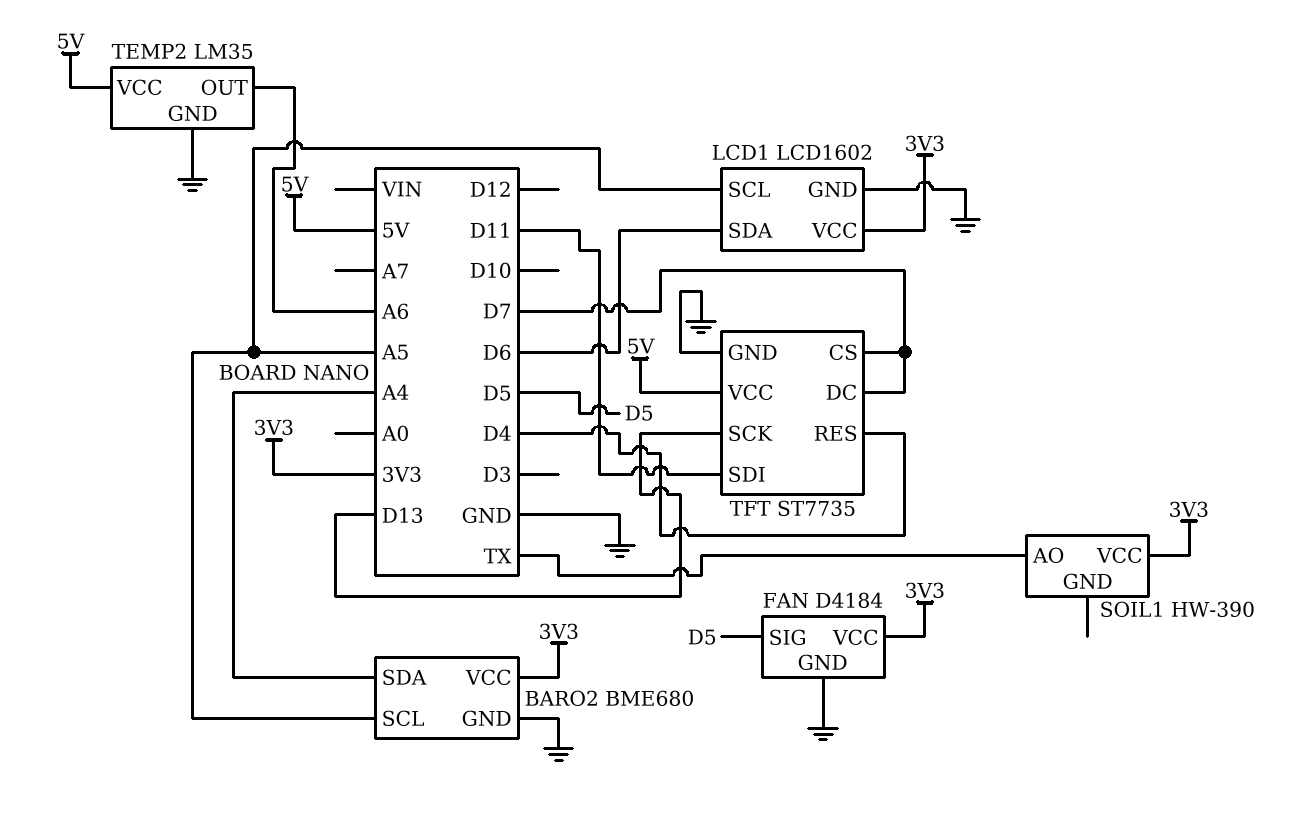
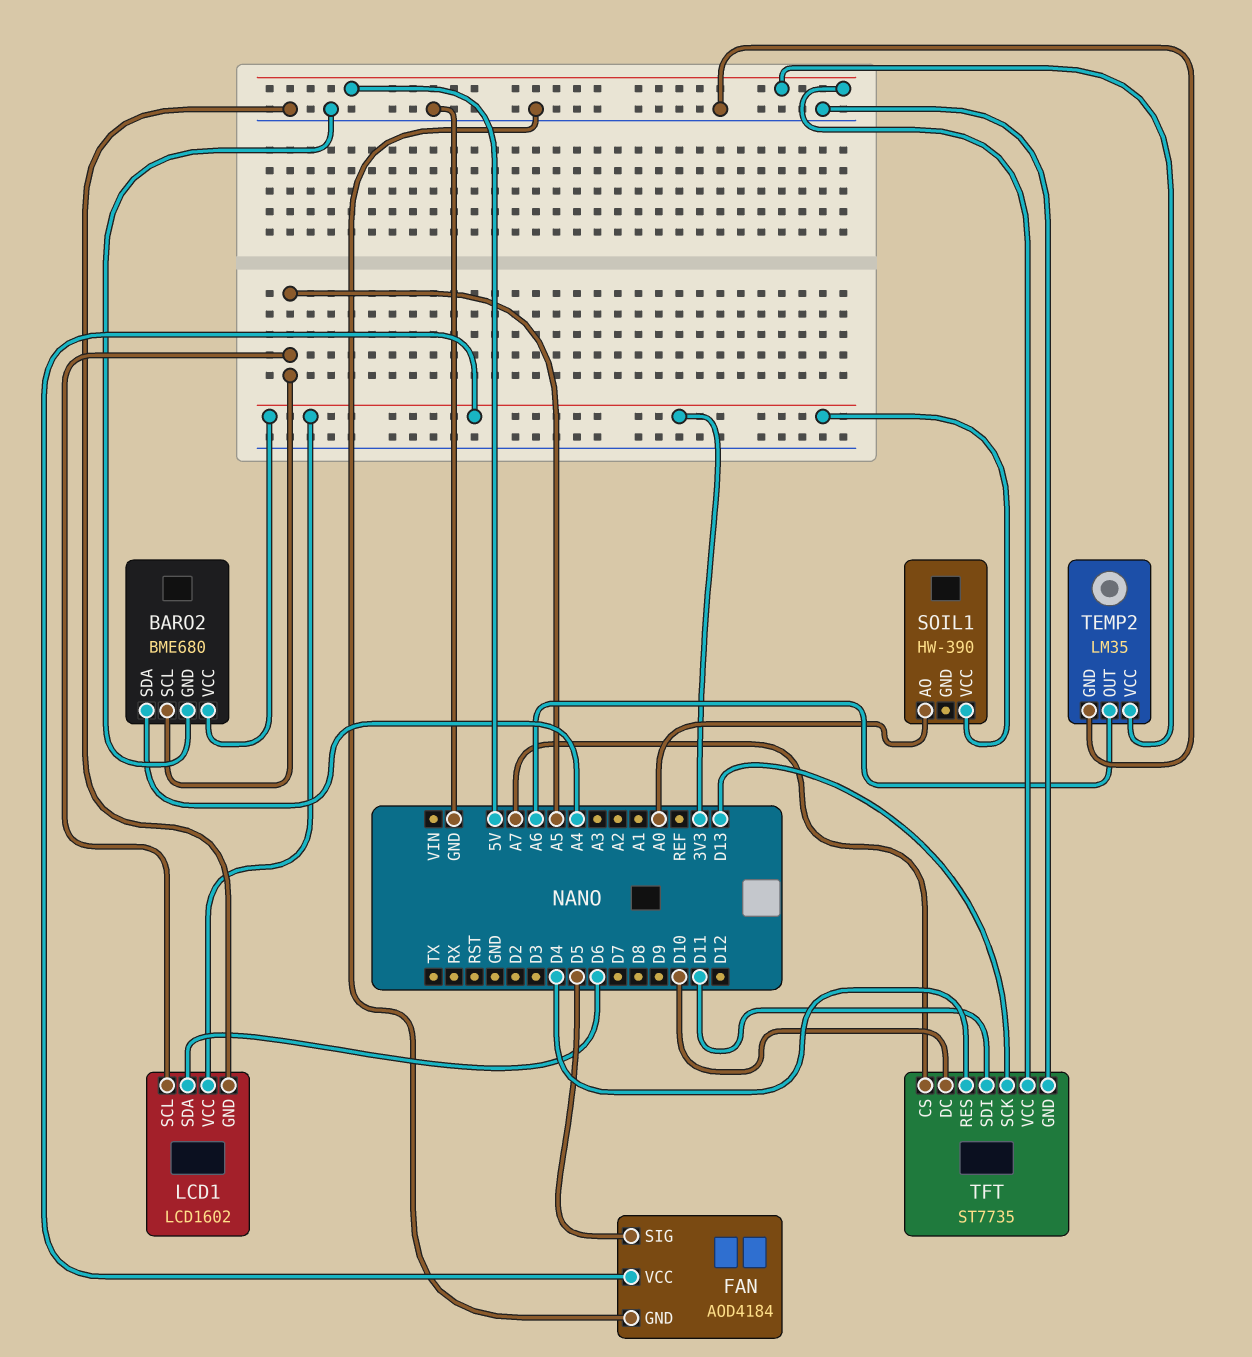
FAN: D4184 -> AOD4184
SOIL1 pin AO: TX -> A0
TFT pin CS: D7 -> A7
TFT pin DC: D7 -> D10

